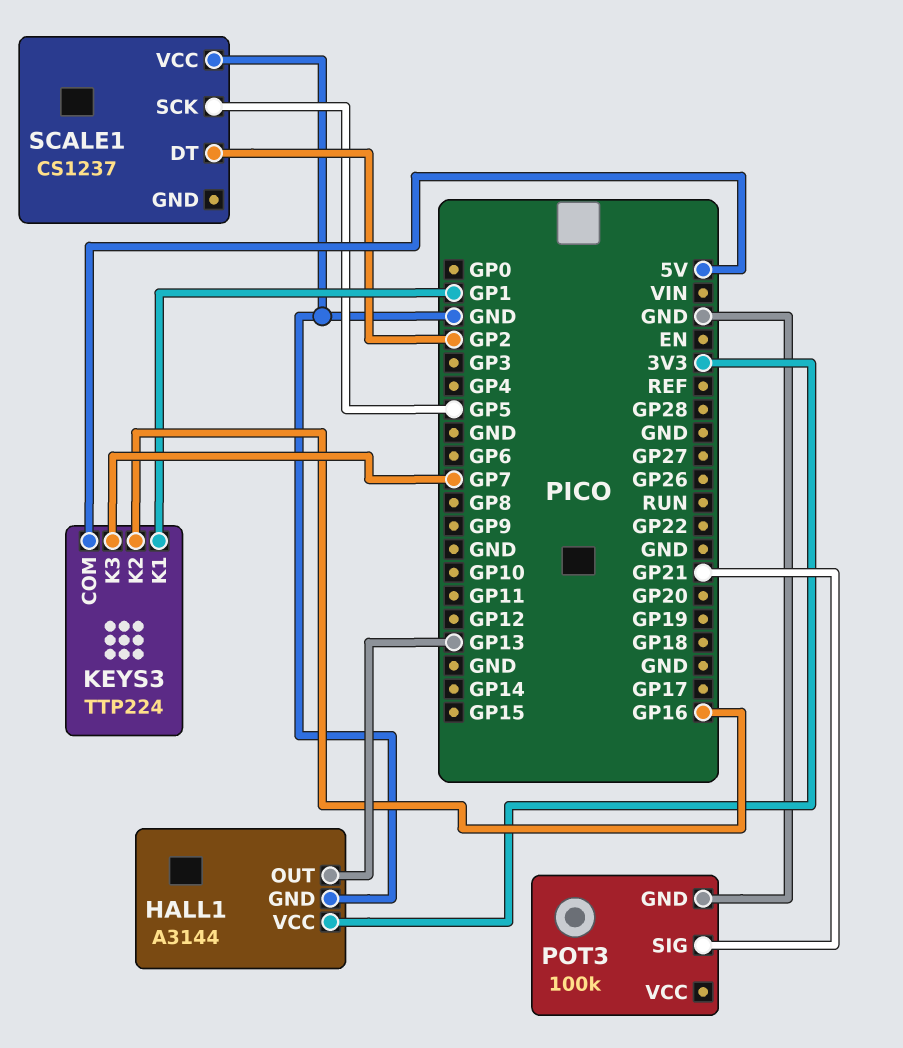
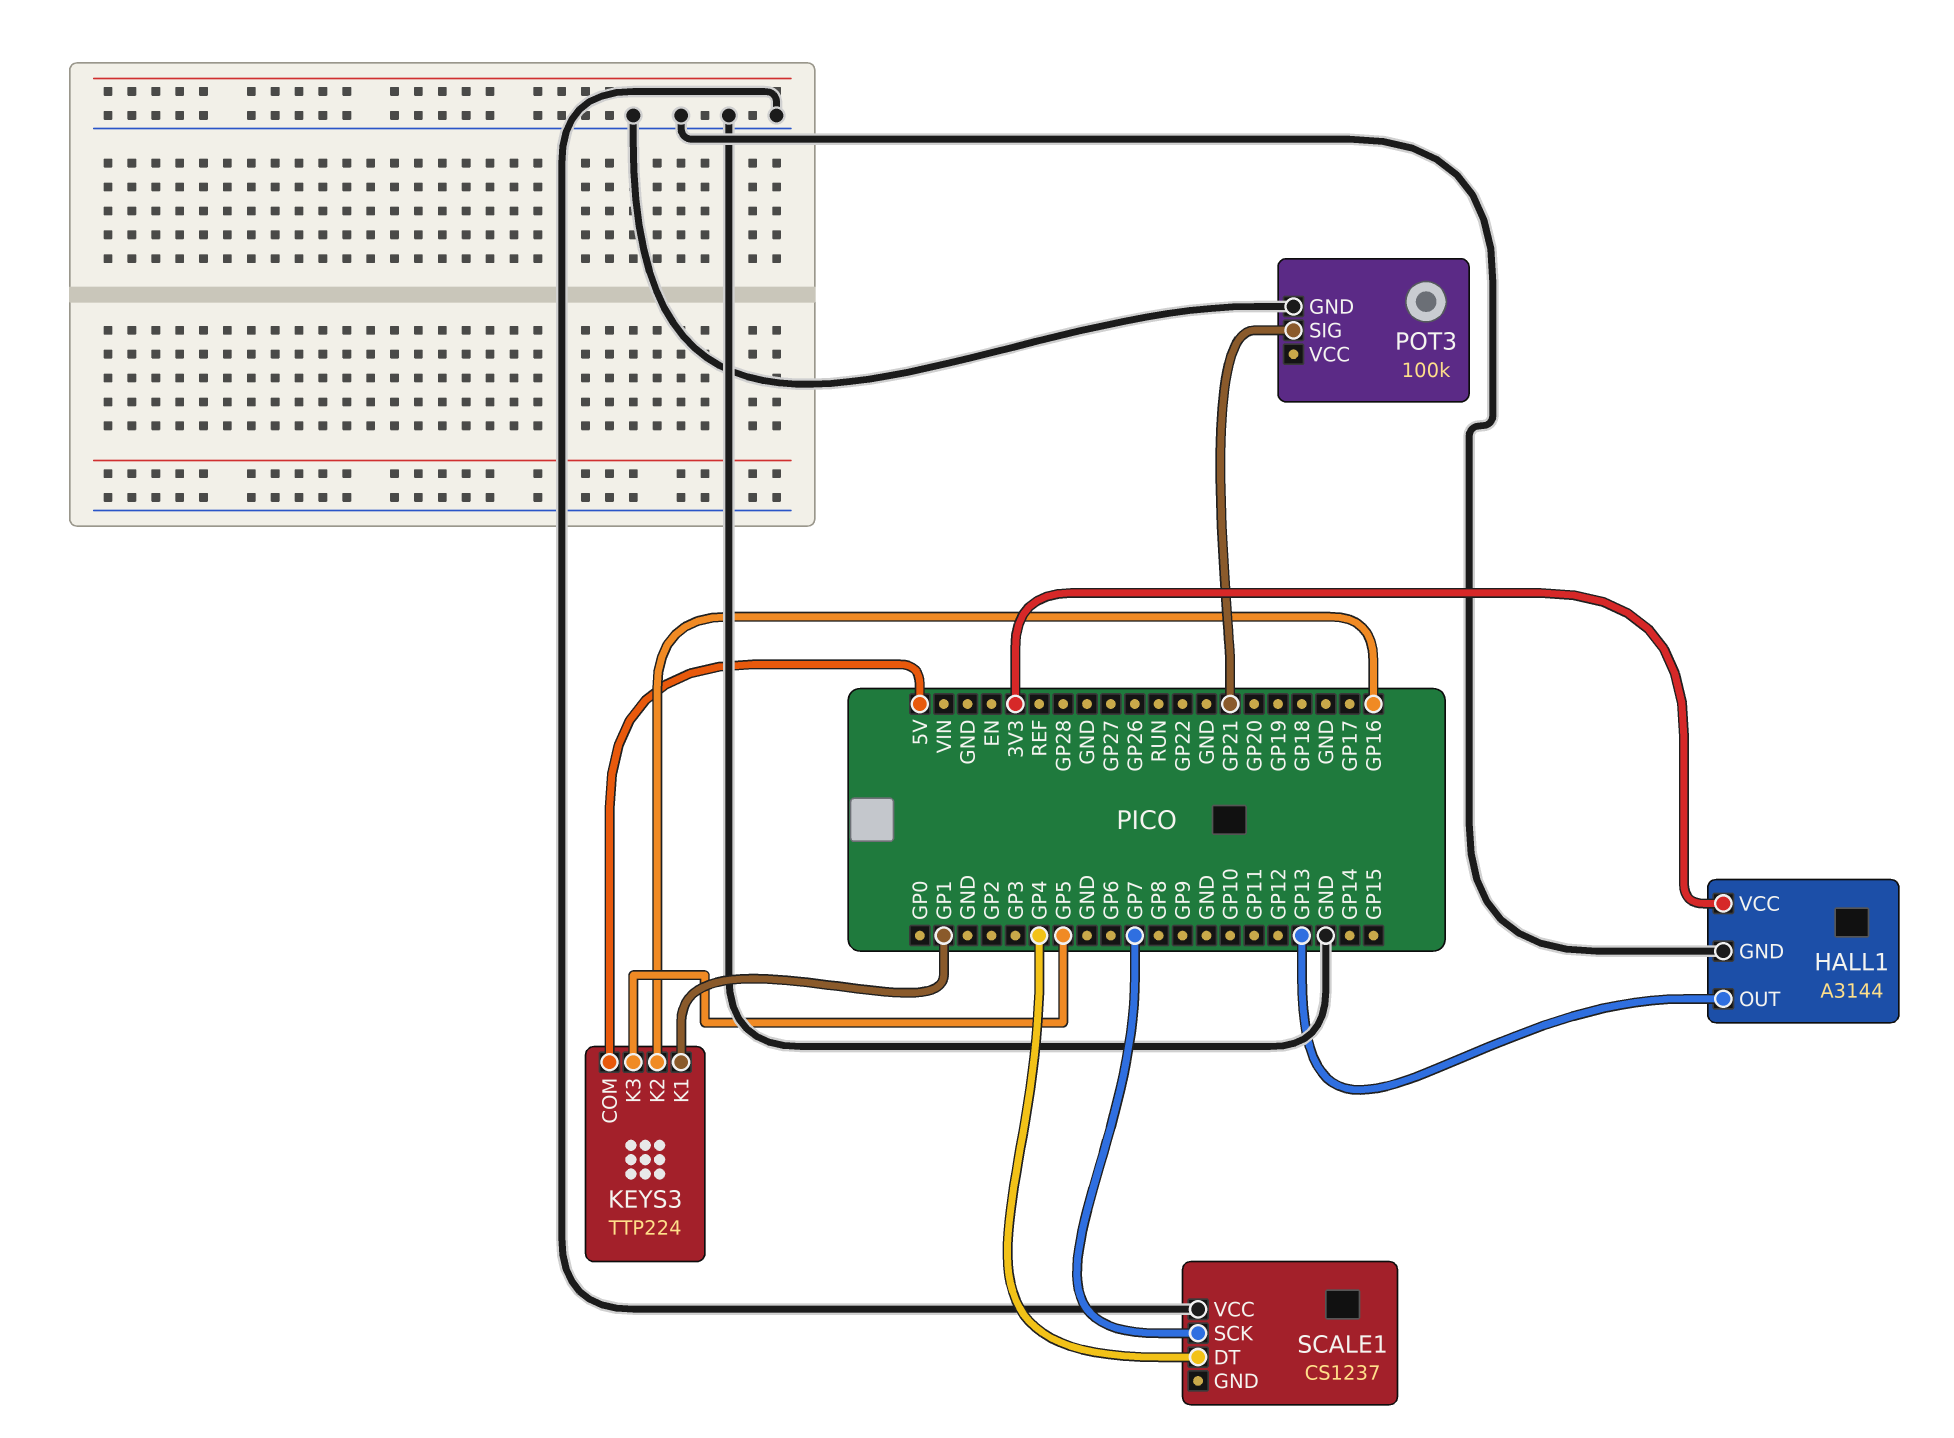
KEYS3 pin K3: GP7 -> GP5
SCALE1 pin DT: GP2 -> GP4
SCALE1 pin SCK: GP5 -> GP7

